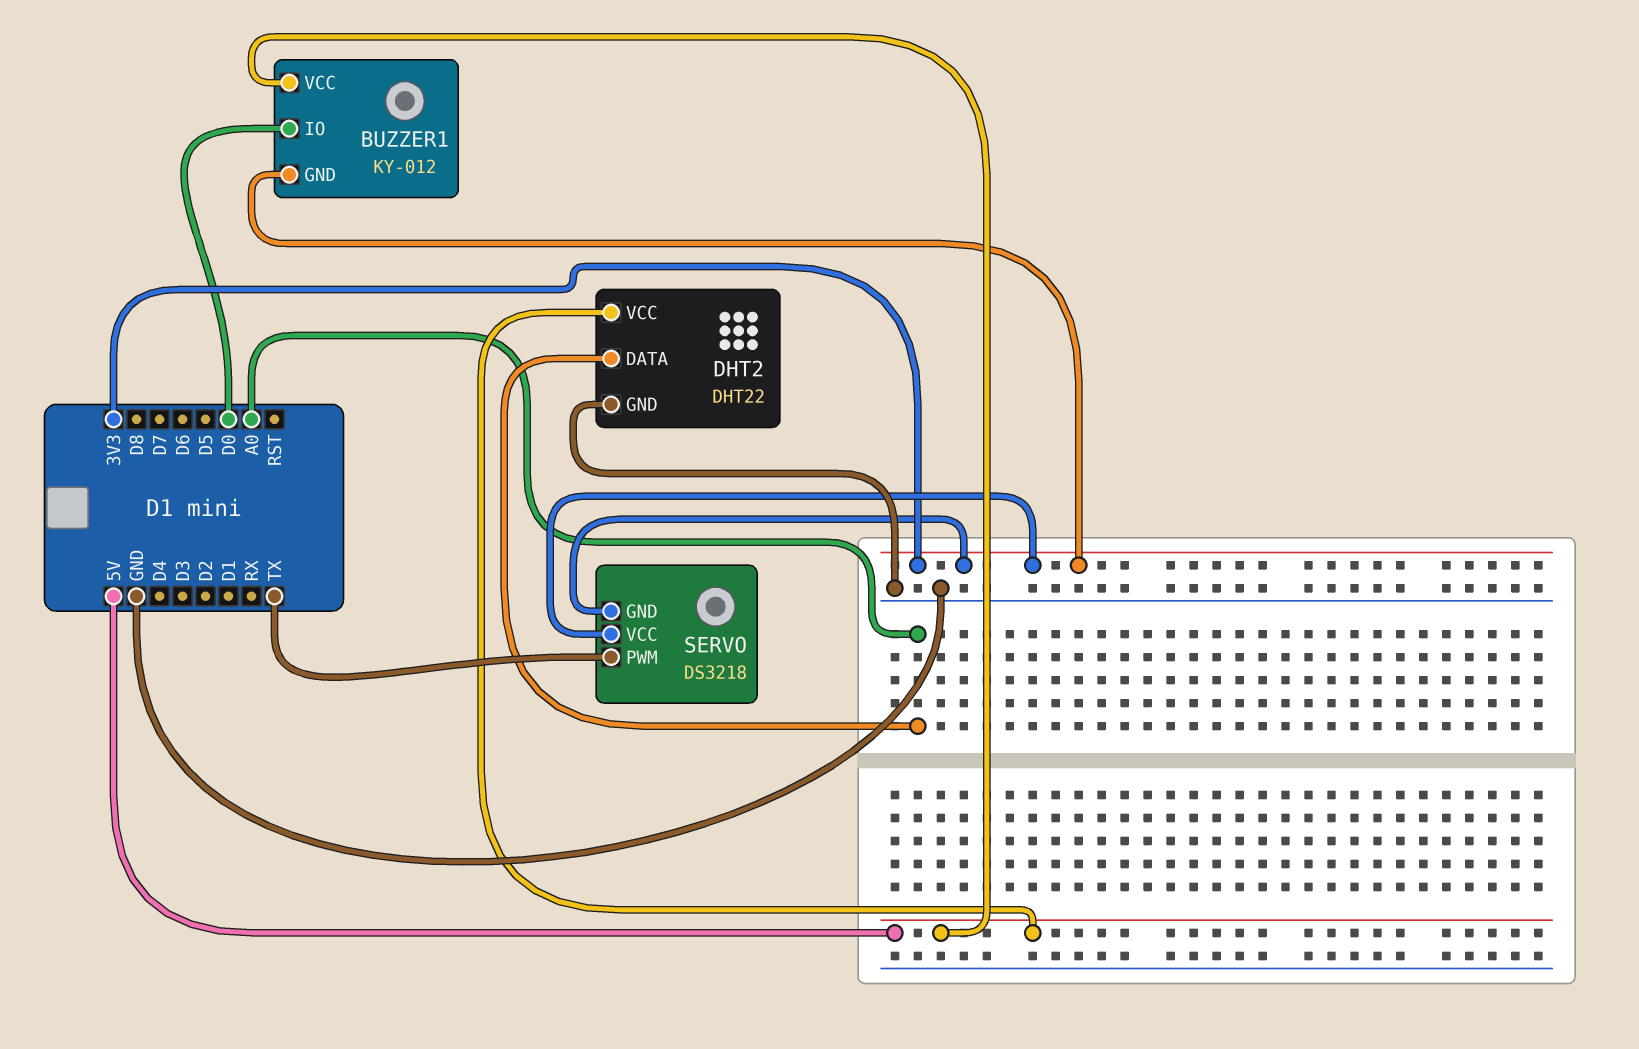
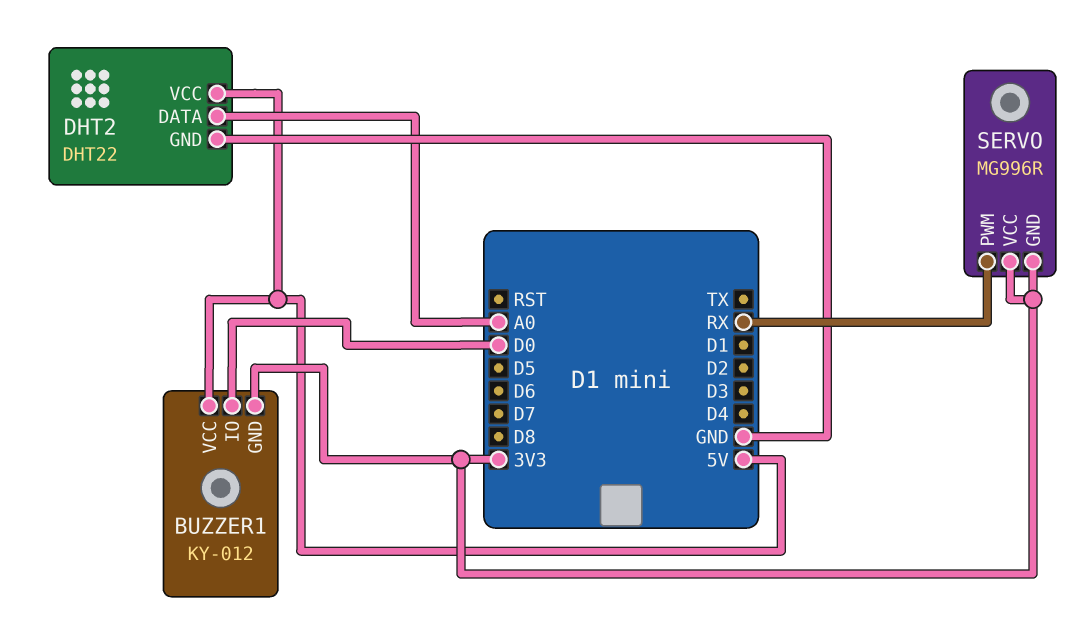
SERVO: DS3218 -> MG996R
SERVO pin PWM: TX -> RX

